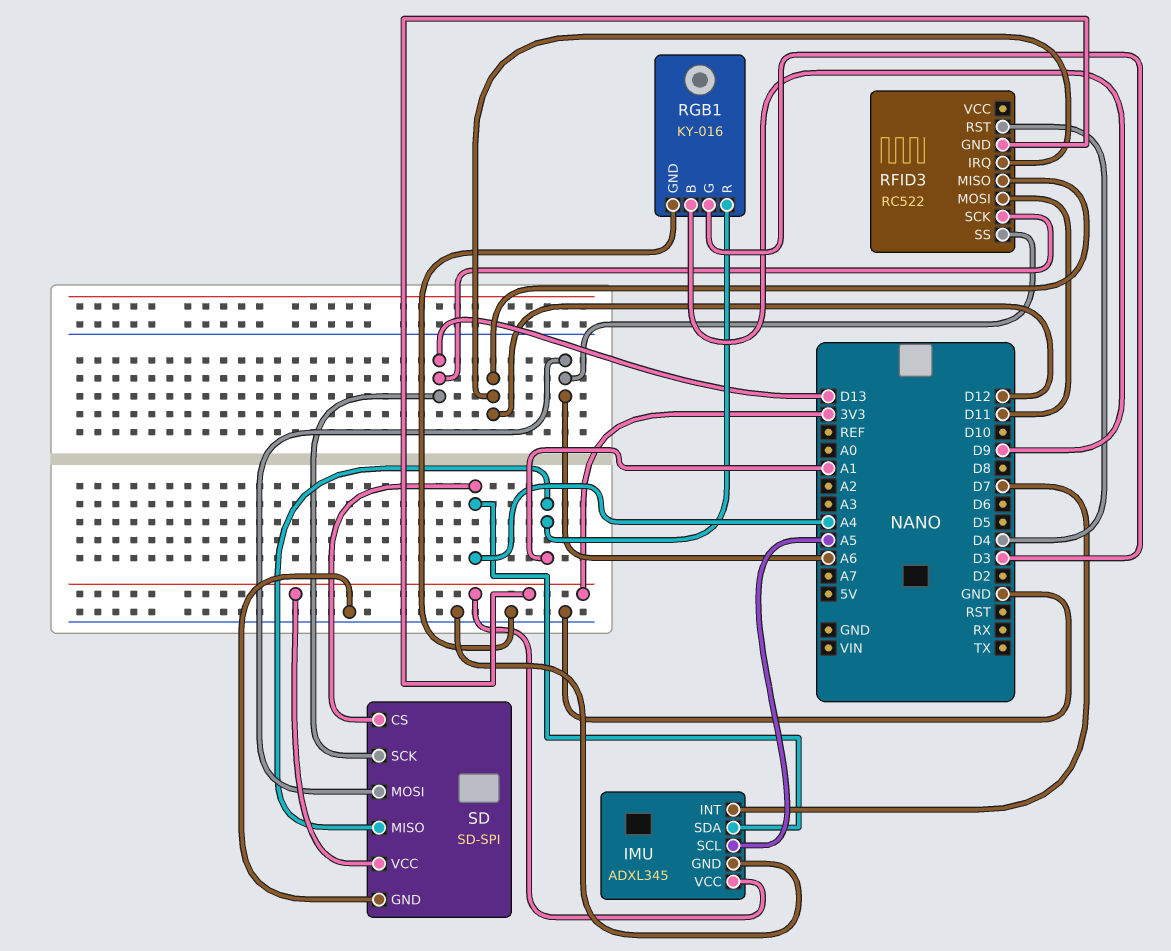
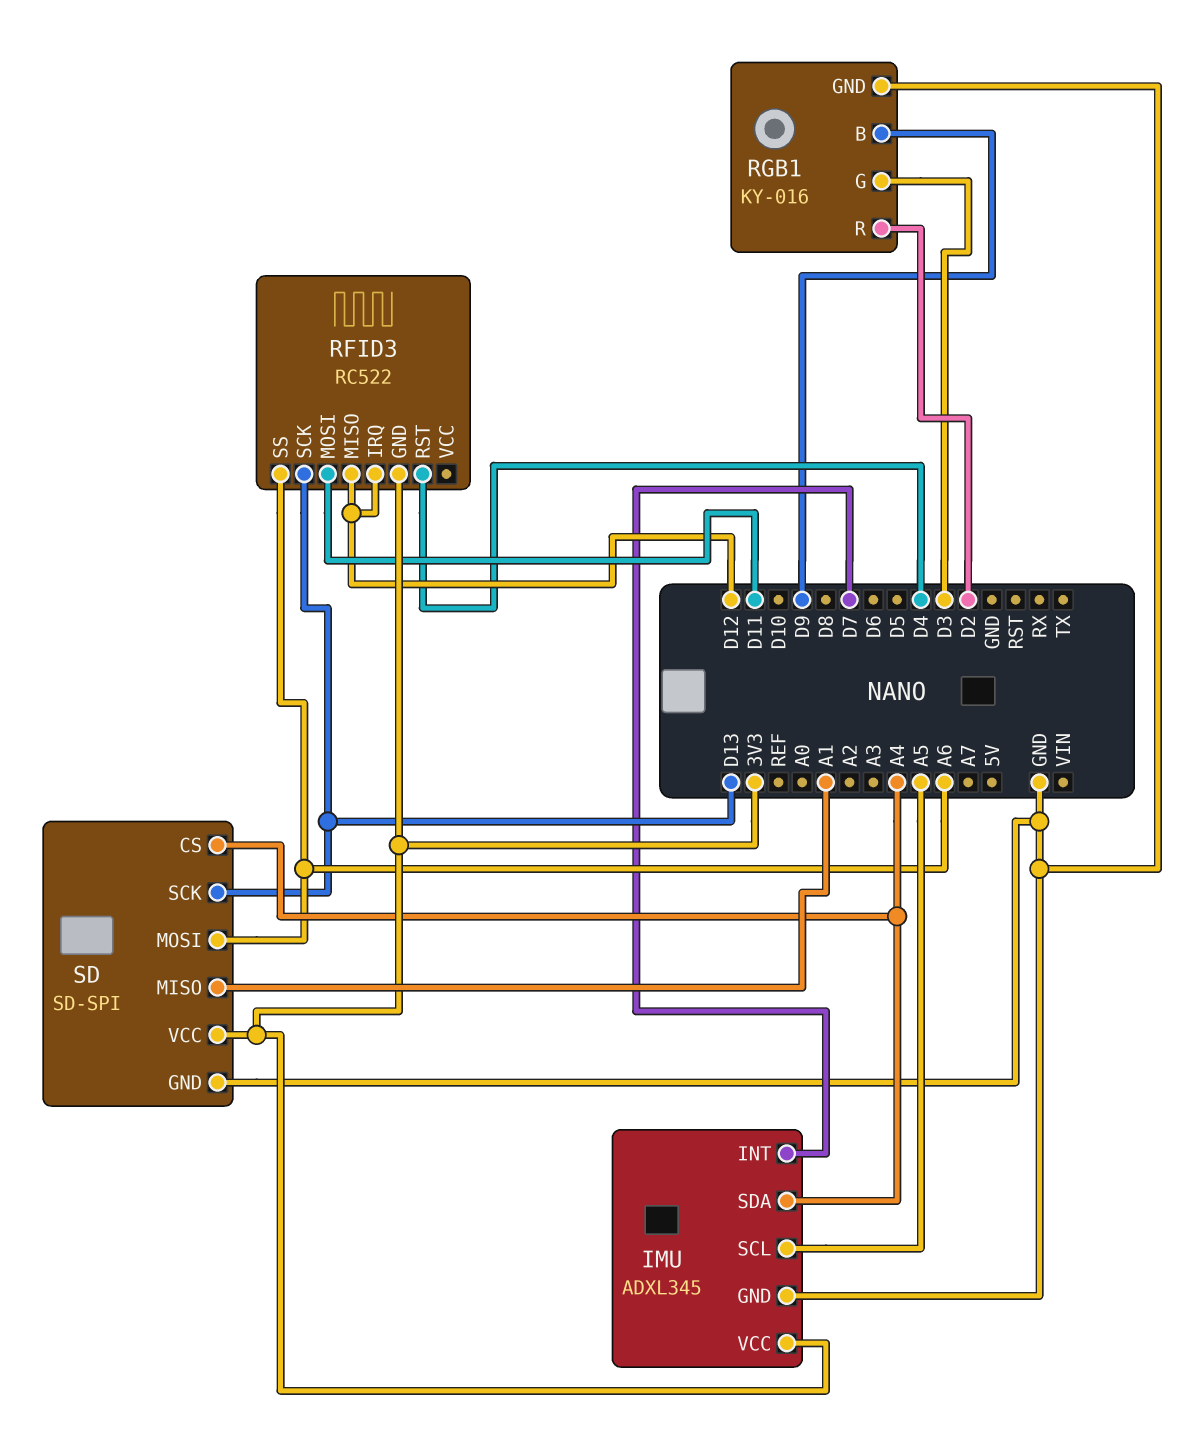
RGB1 pin R: A1 -> D2

